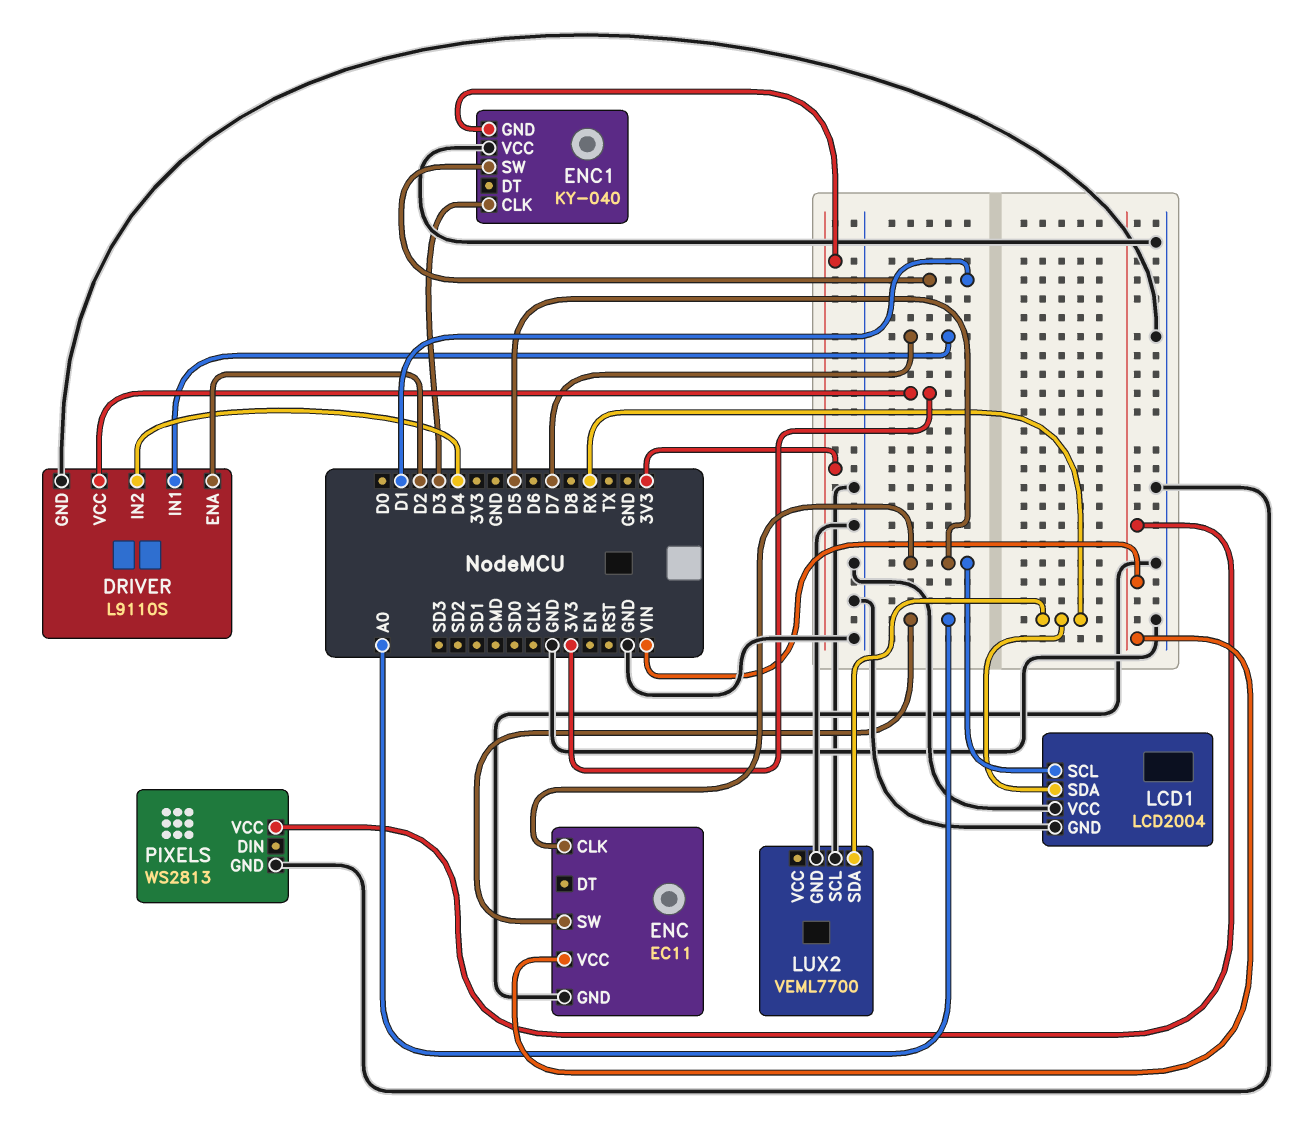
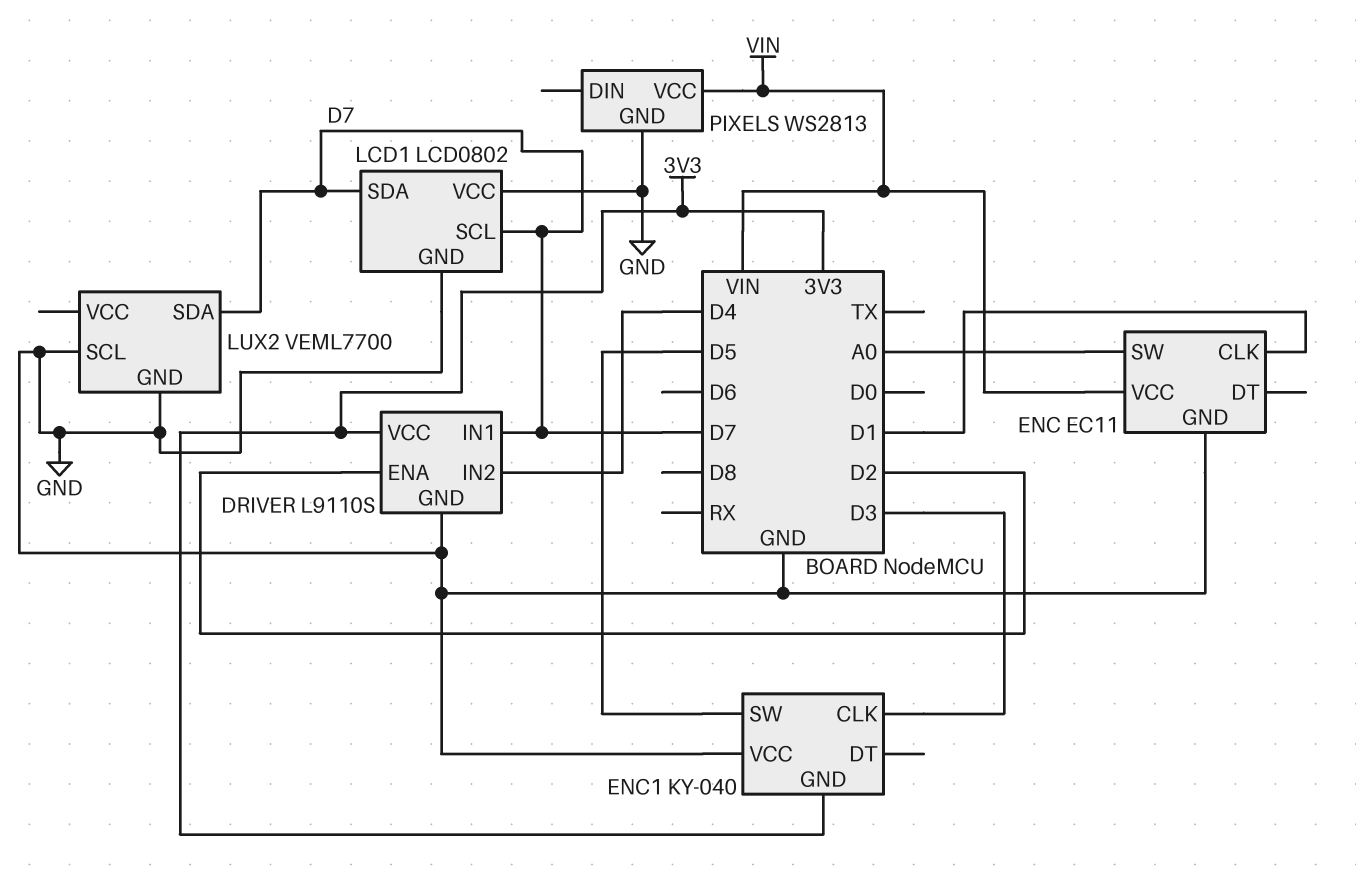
ENC pin CLK: D5 -> D1
ENC1 pin SW: D1 -> D5
LCD1: LCD2004 -> LCD0802
LCD1 pin SCL: D5 -> D7
LCD1 pin SDA: RX -> D7
LUX2 pin SDA: RX -> D7

